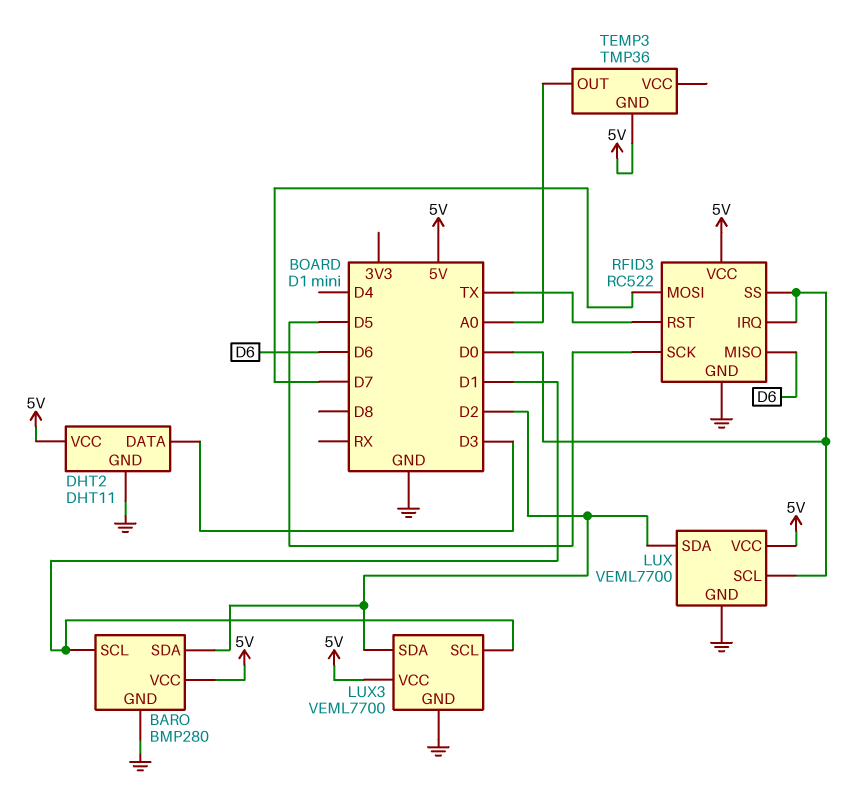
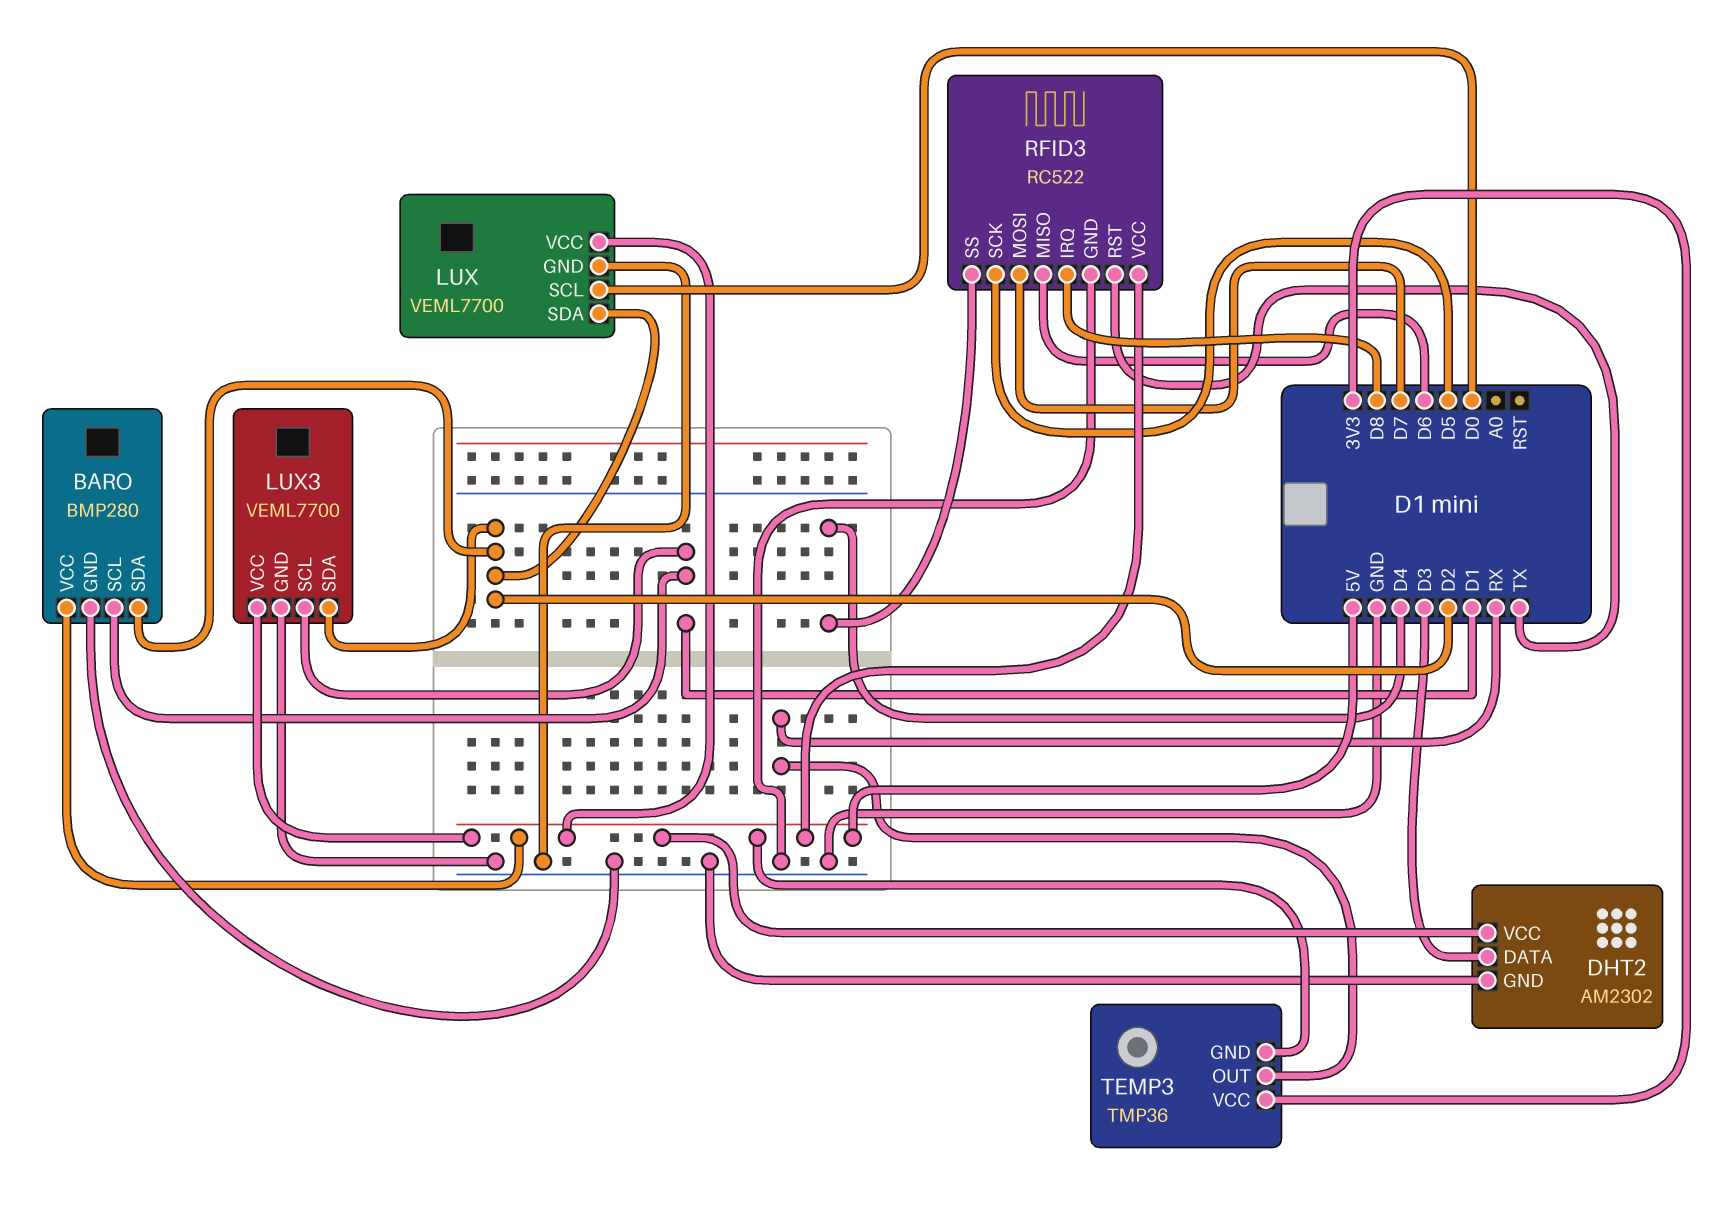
DHT2: DHT11 -> AM2302
RFID3 pin IRQ: D0 -> D8
RFID3 pin SS: D0 -> D4
TEMP3 pin OUT: A0 -> RX
TEMP3 pin VCC: none -> 3V3

